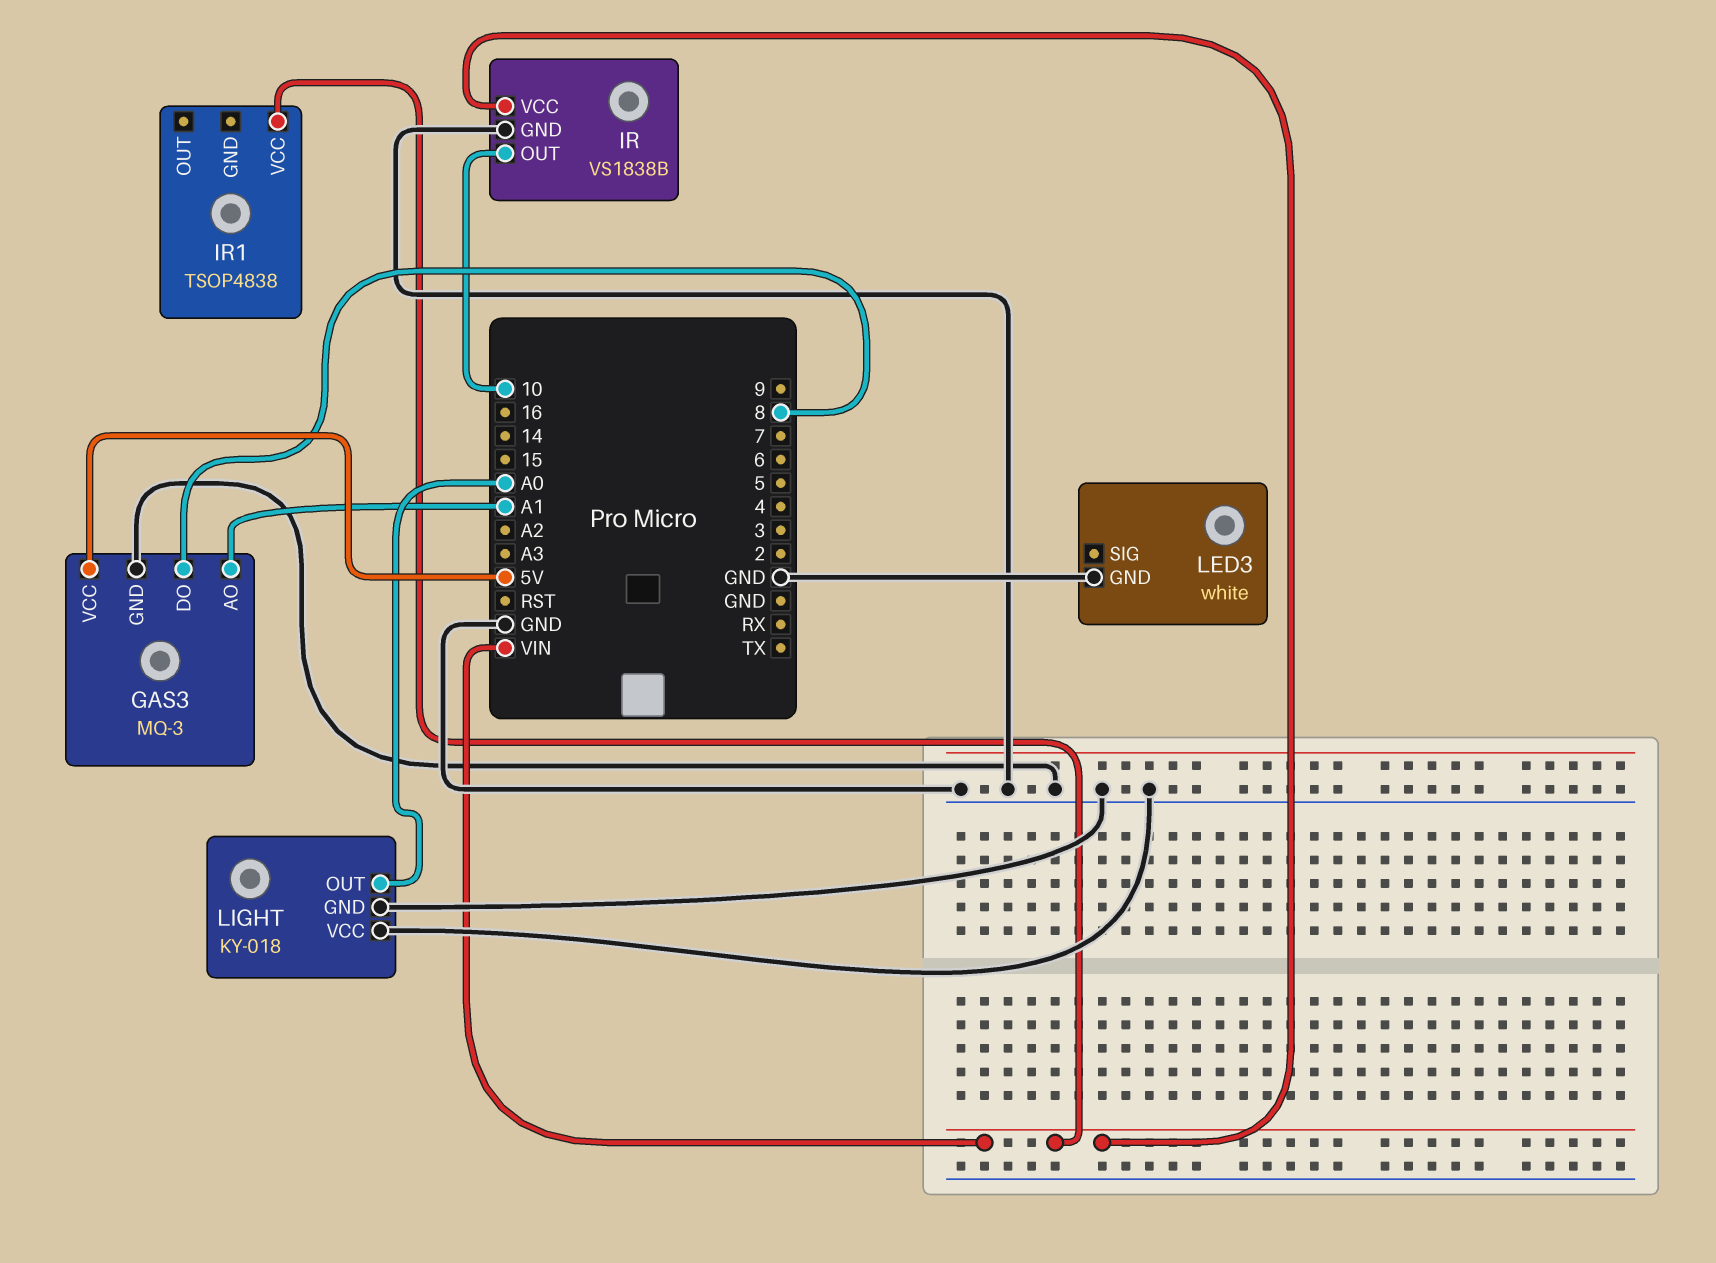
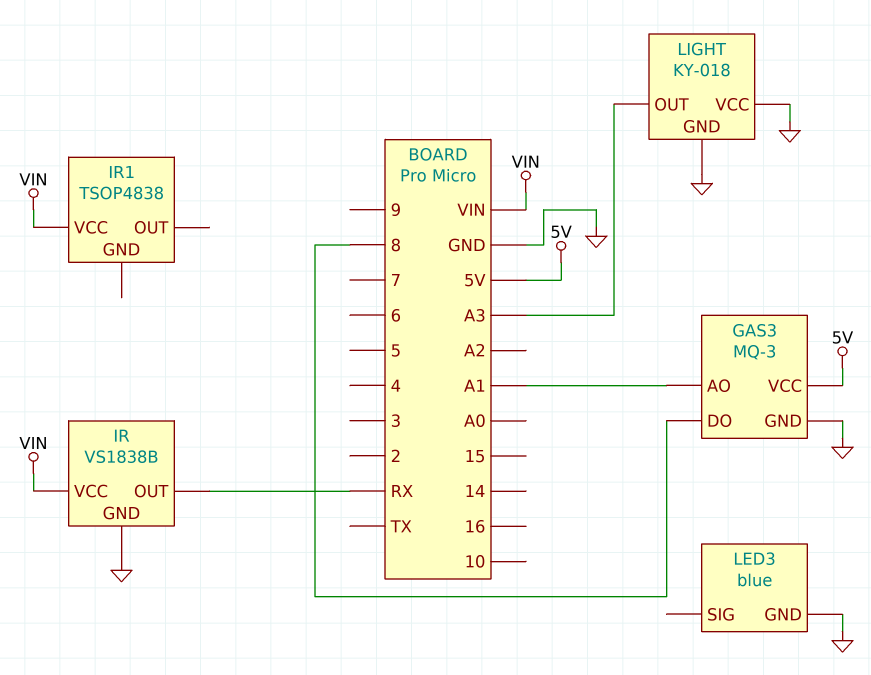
IR pin OUT: 10 -> RX
LED3: white -> blue
LIGHT pin OUT: A0 -> A3

